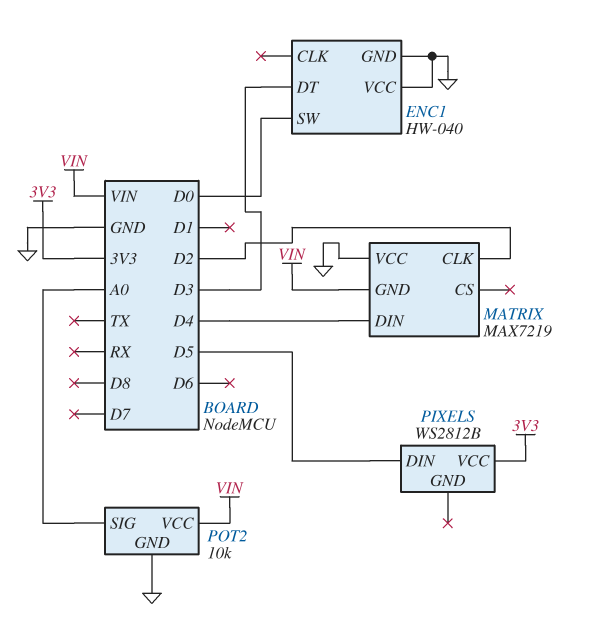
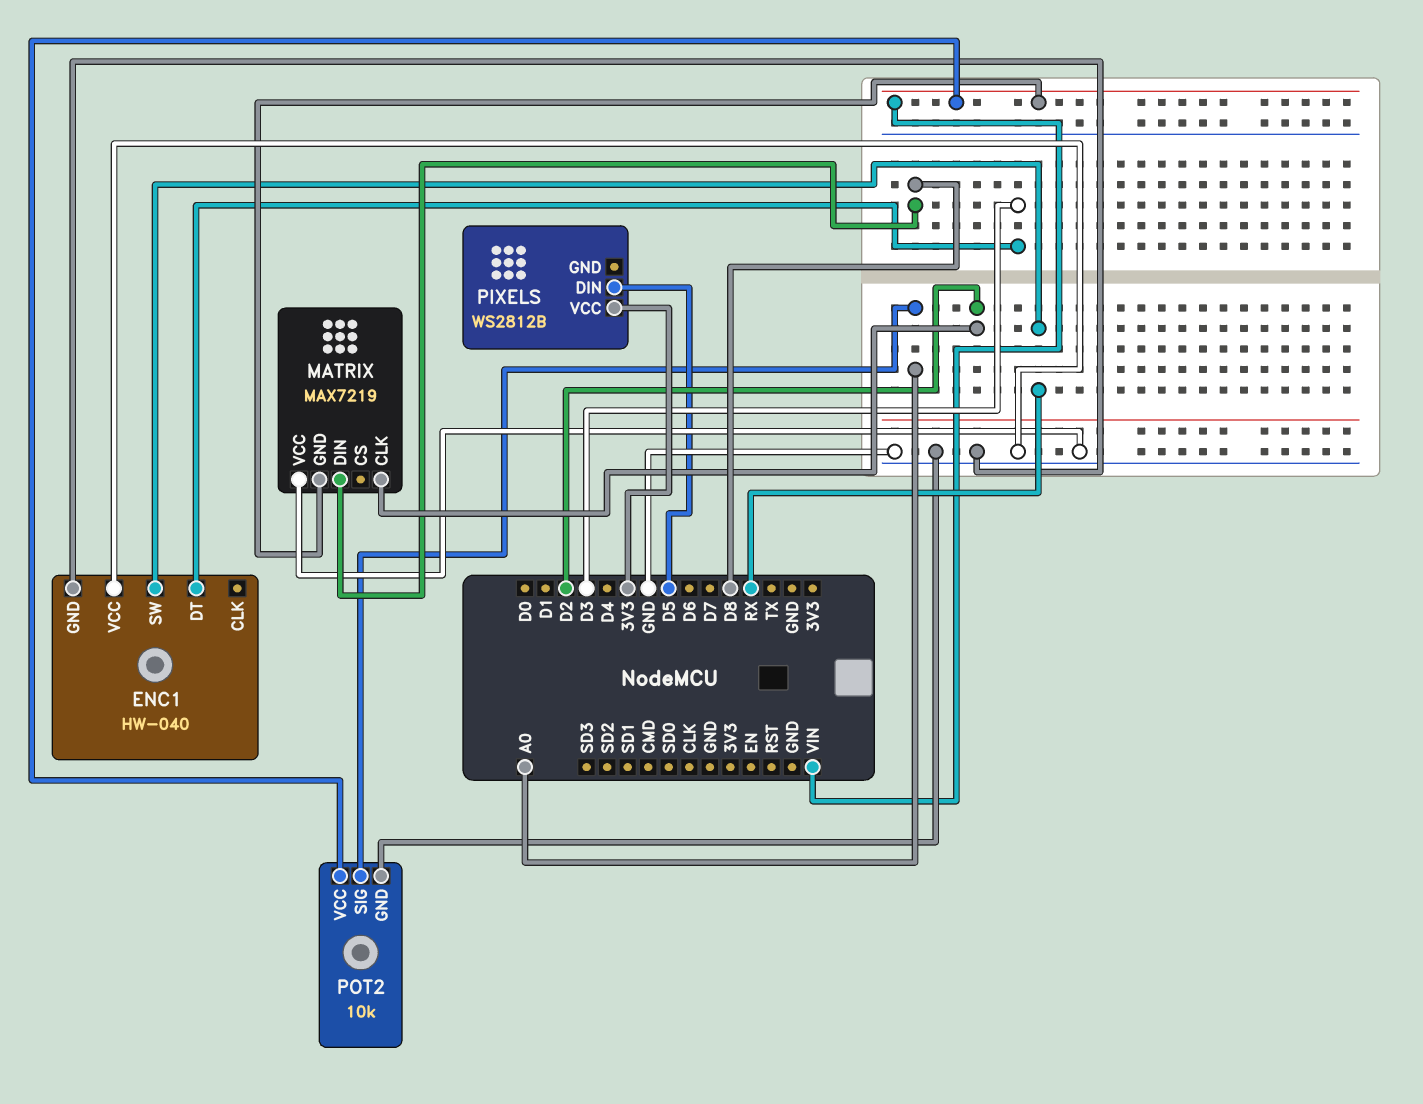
ENC1 pin SW: D0 -> RX
MATRIX pin DIN: D4 -> D8

